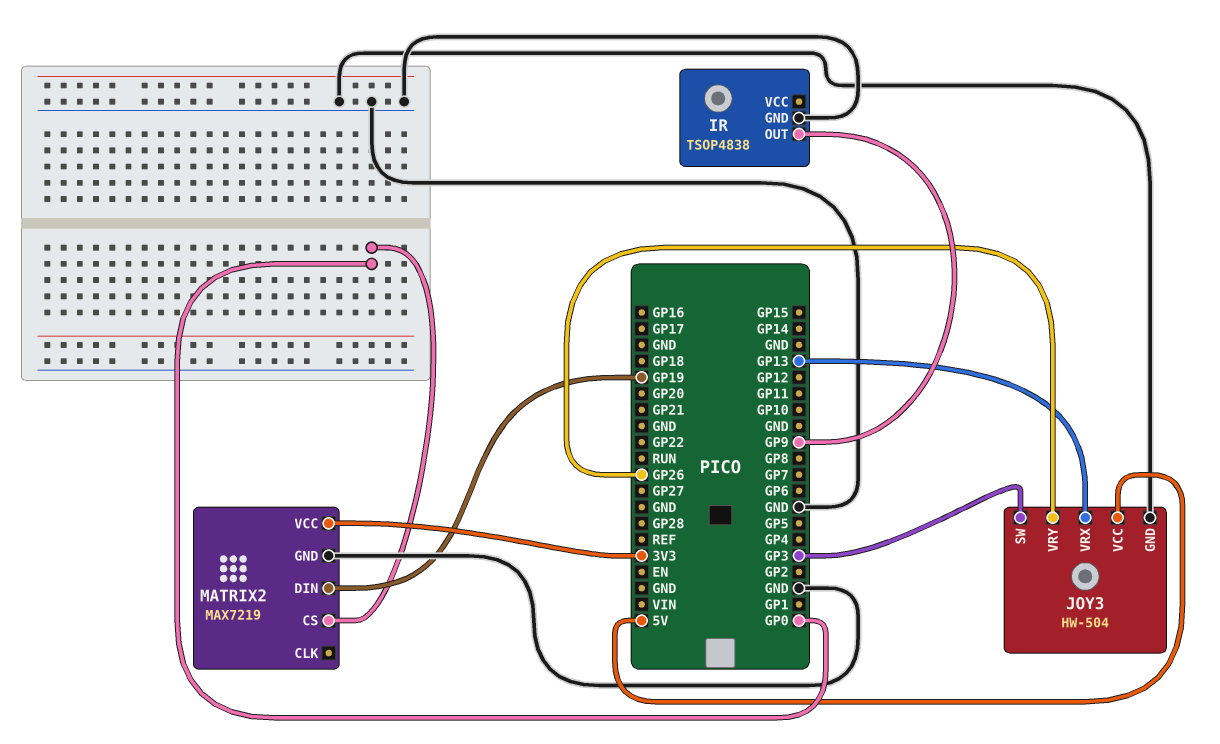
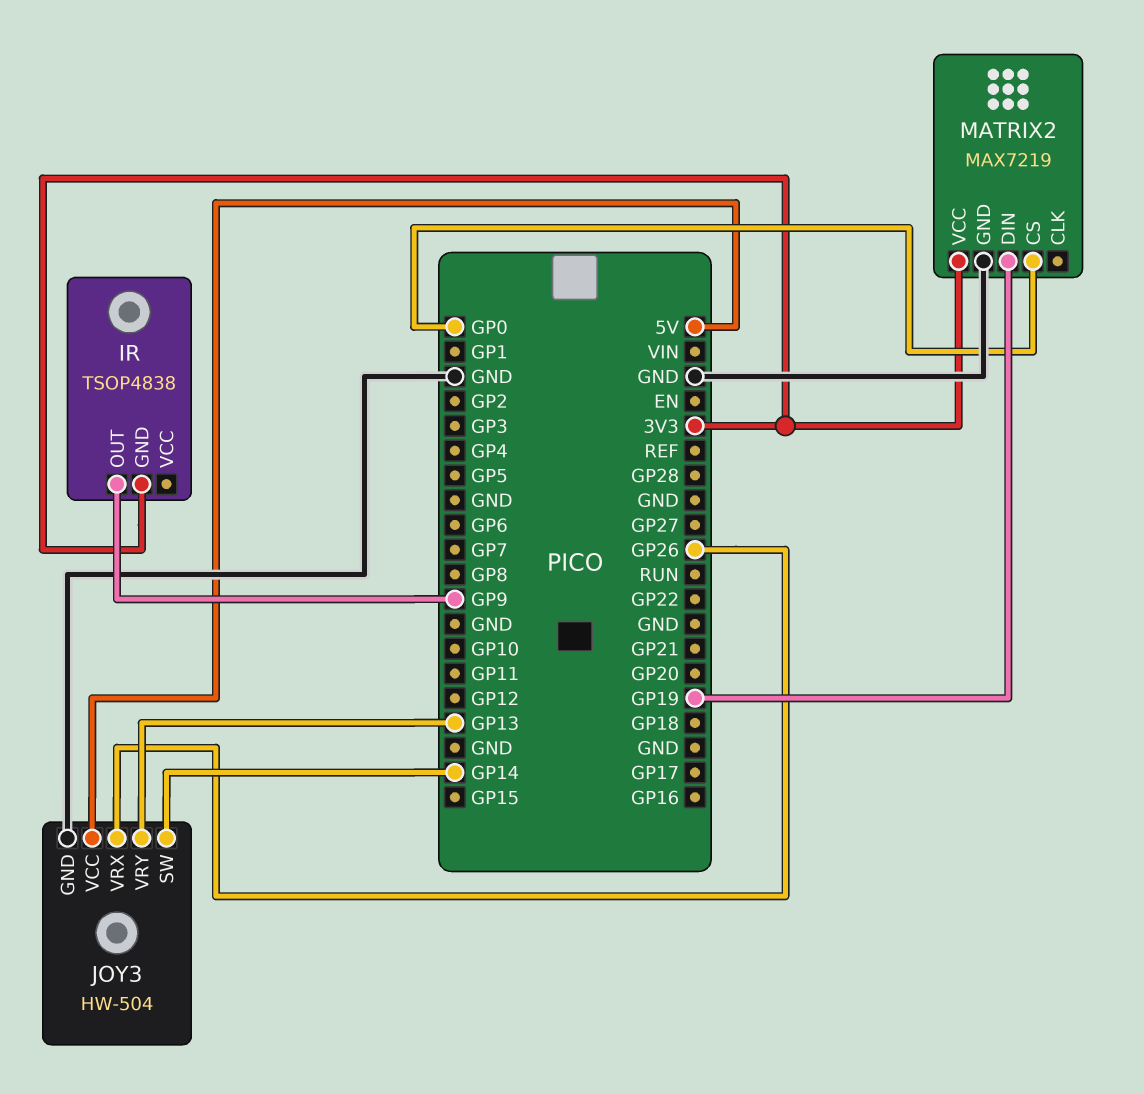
IR pin GND: GND -> 3V3
JOY3 pin SW: GP3 -> GP14
JOY3 pin VRX: GP13 -> GP26
JOY3 pin VRY: GP26 -> GP13

